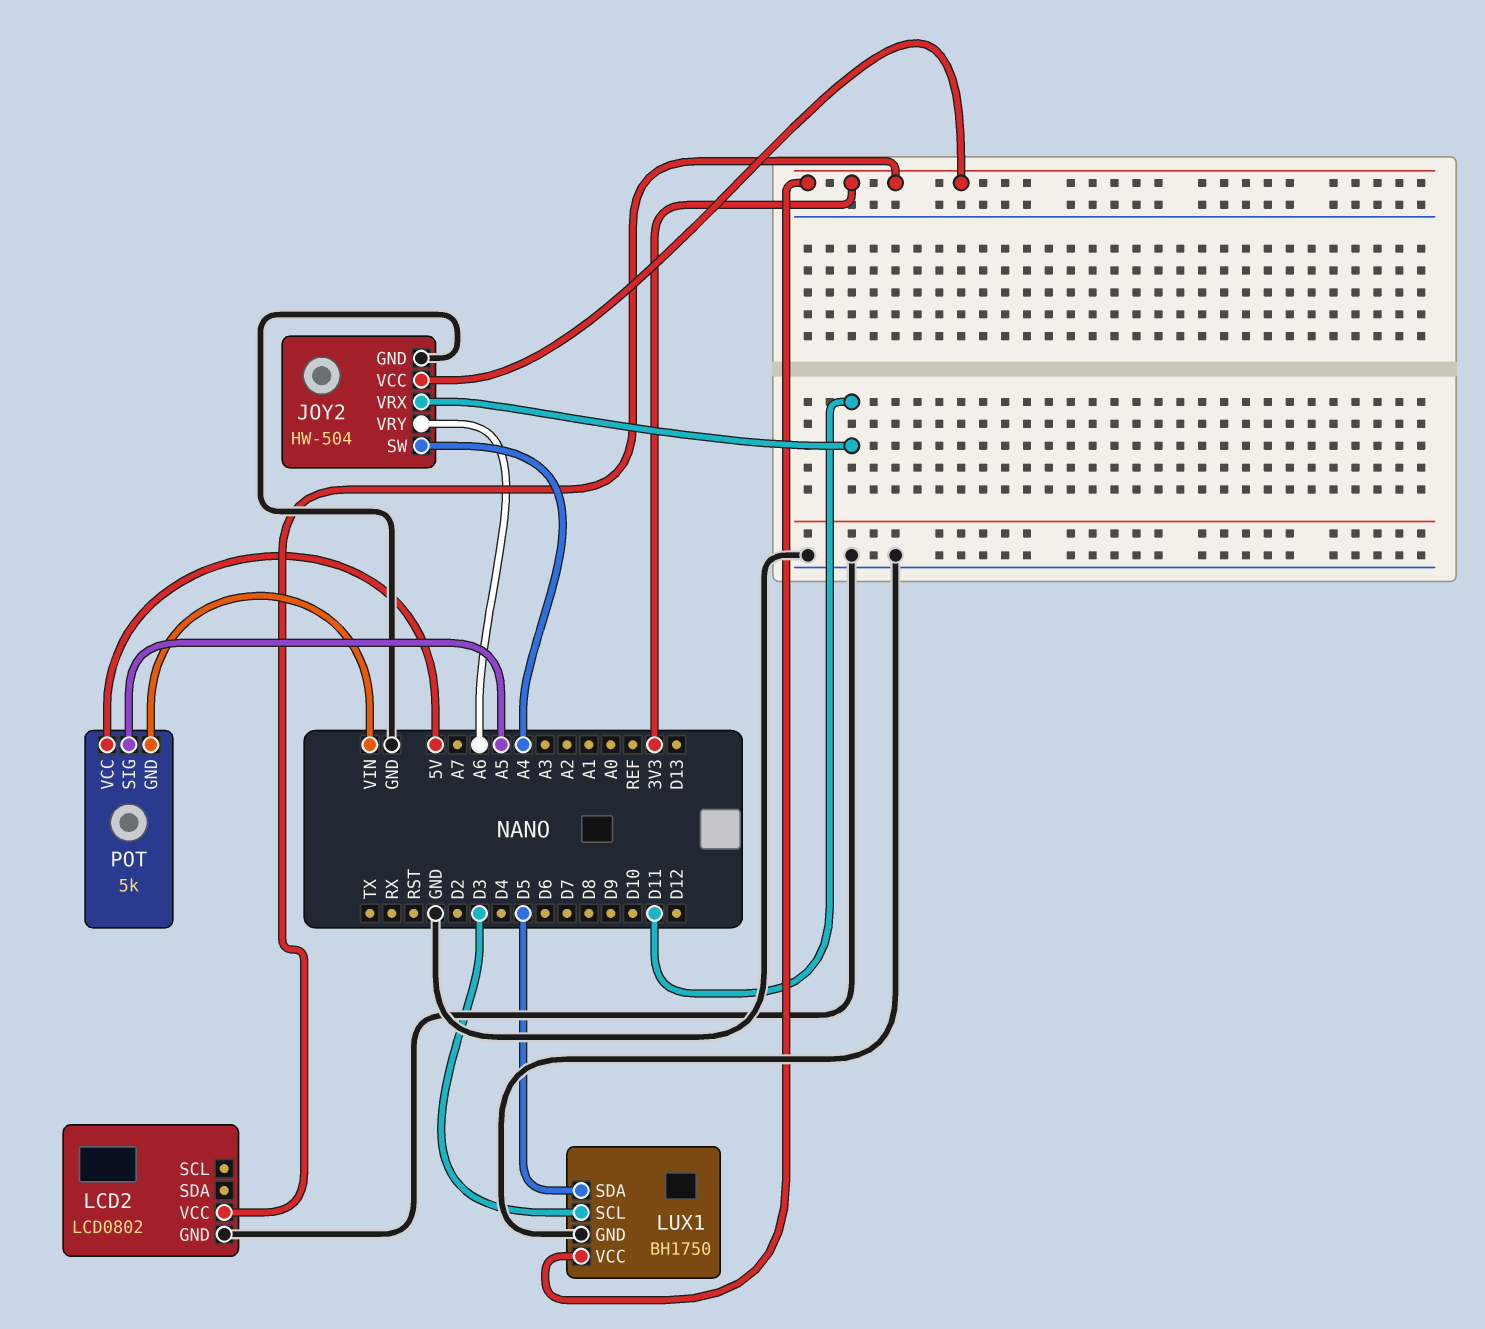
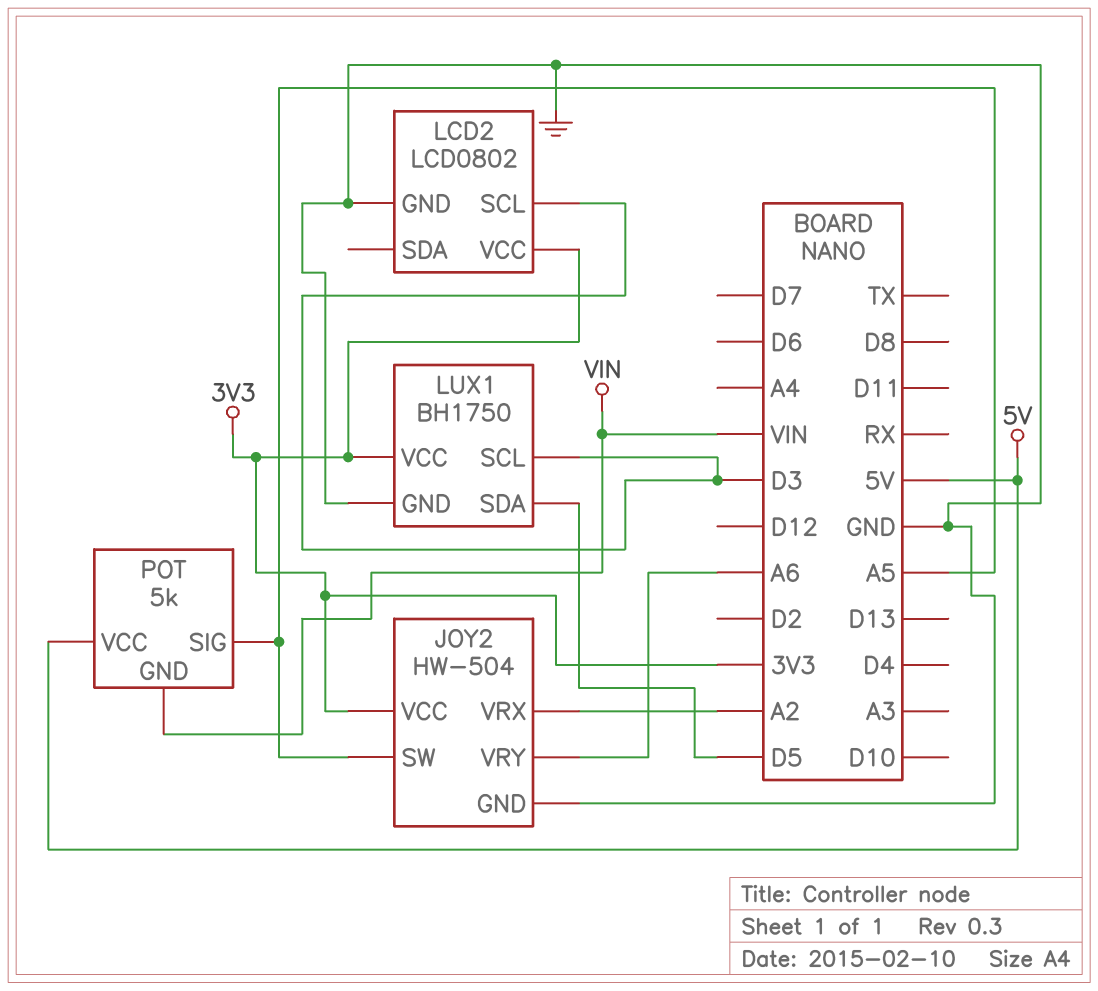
JOY2 pin SW: A4 -> A5
JOY2 pin VRX: D11 -> A2
LCD2 pin SCL: none -> D3

